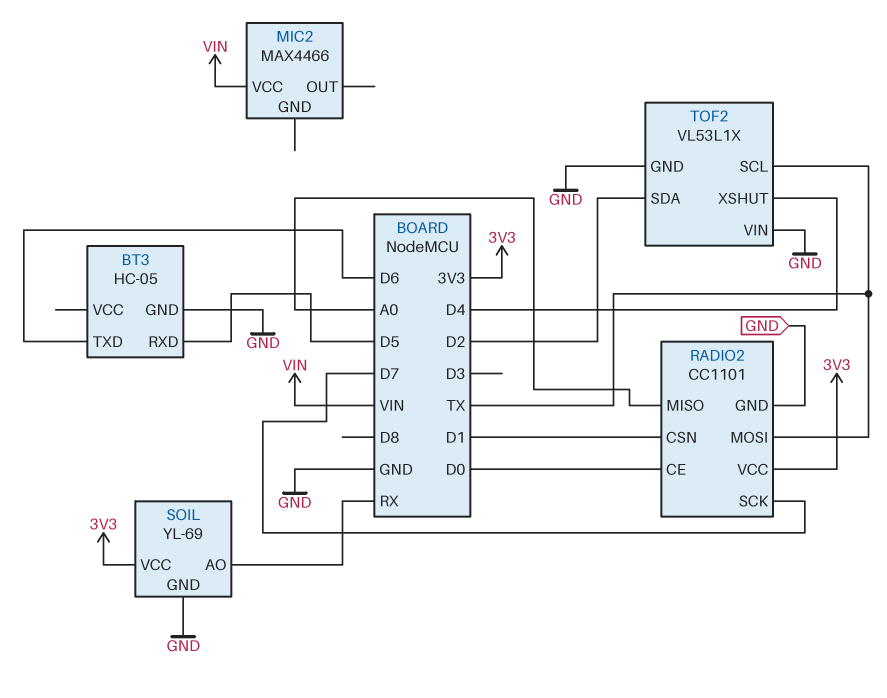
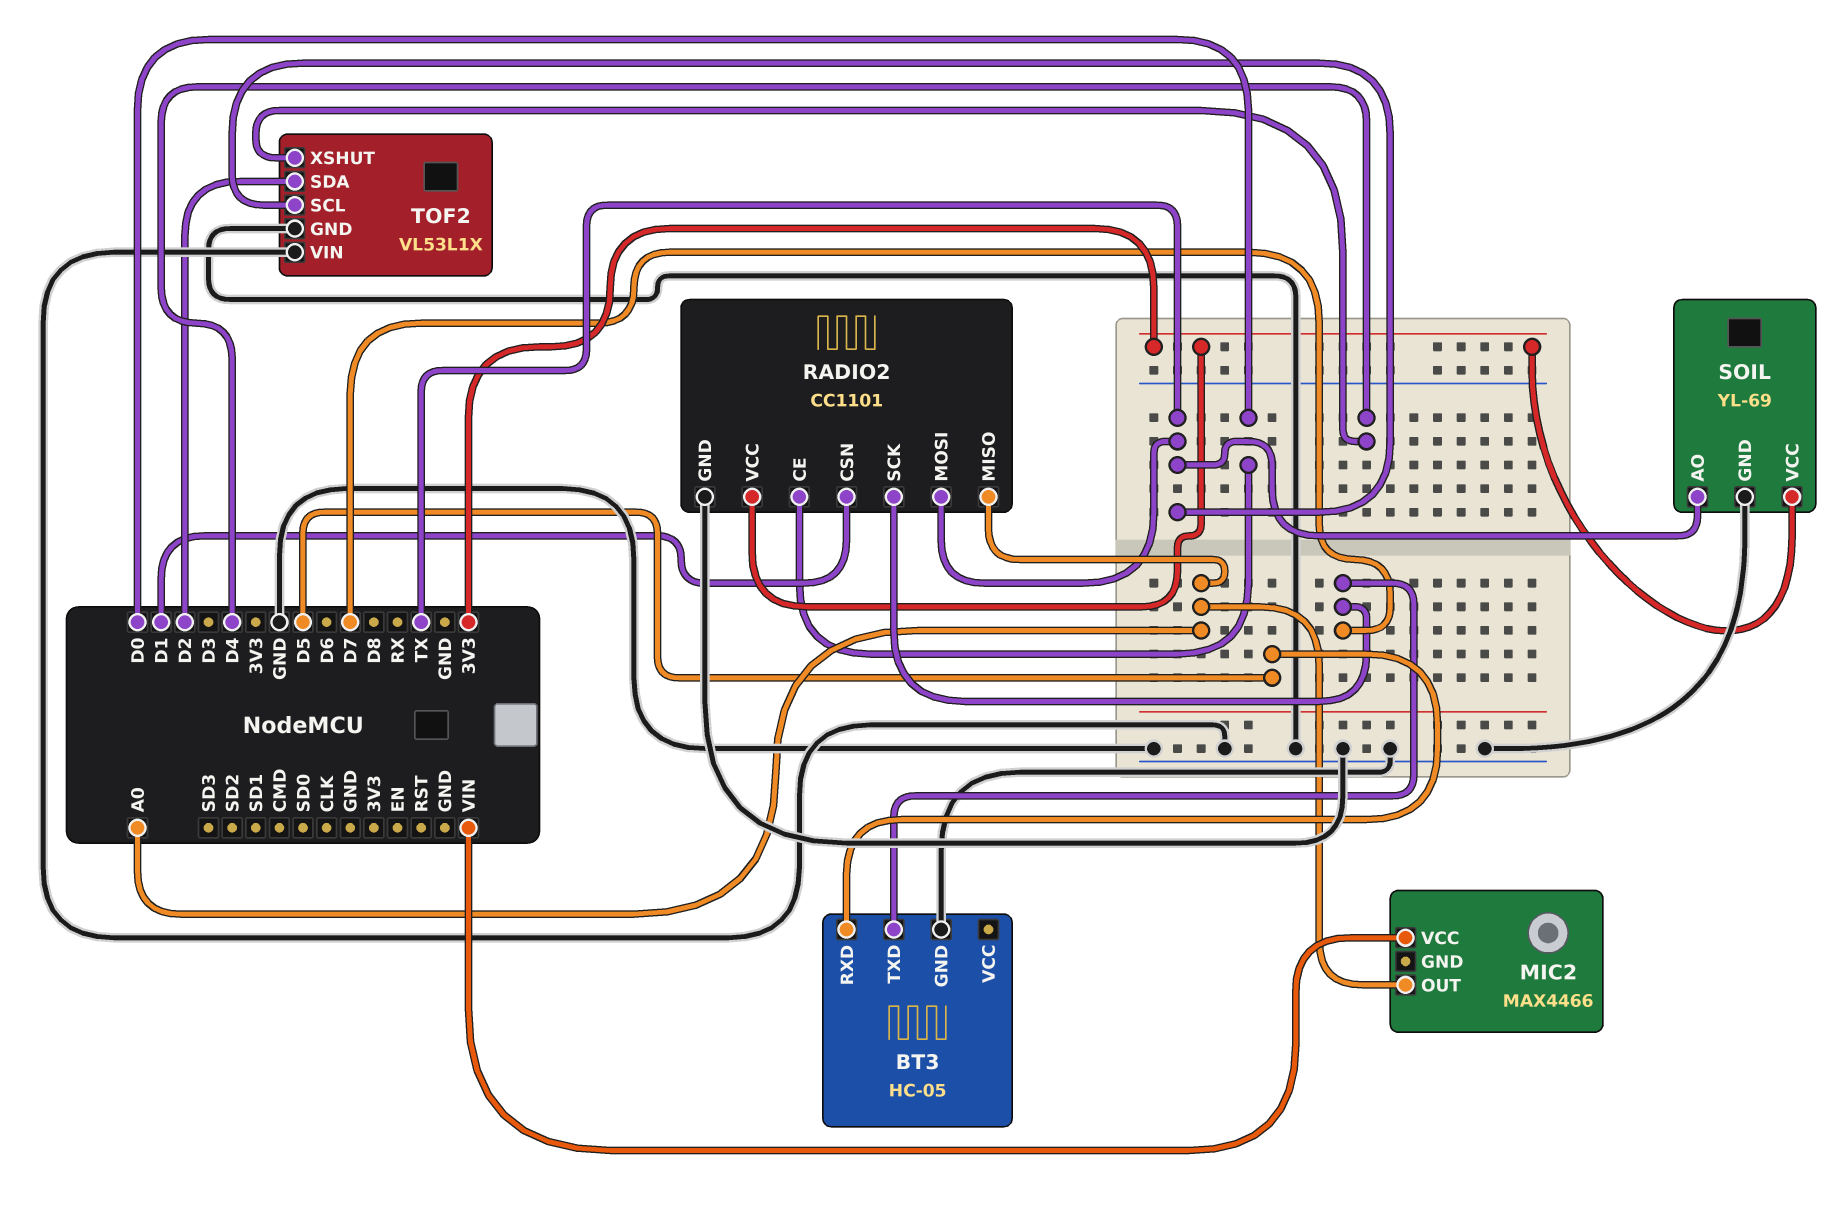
BT3 pin TXD: D6 -> D7
MIC2 pin OUT: none -> A0
SOIL pin AO: RX -> TX

